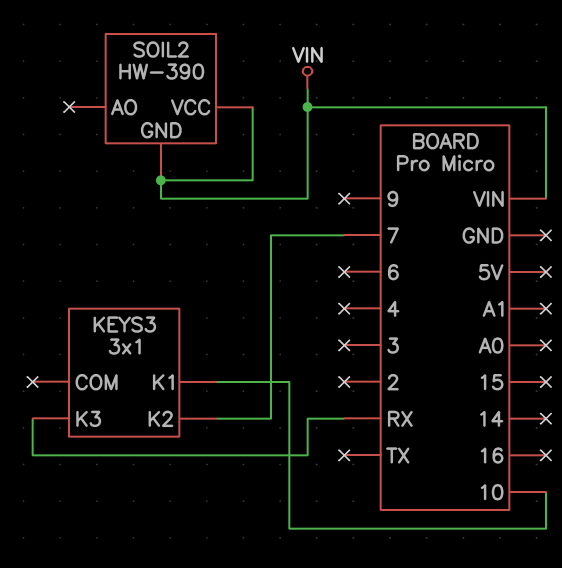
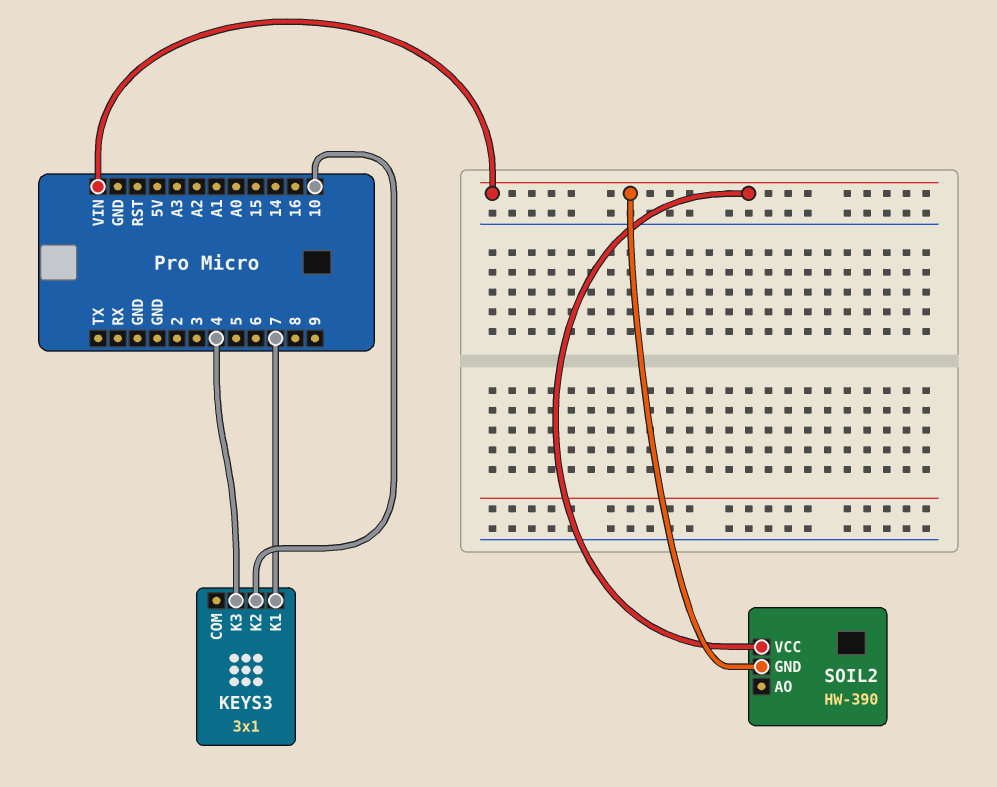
KEYS3 pin K1: 10 -> 7
KEYS3 pin K2: 7 -> 10
KEYS3 pin K3: RX -> 4

